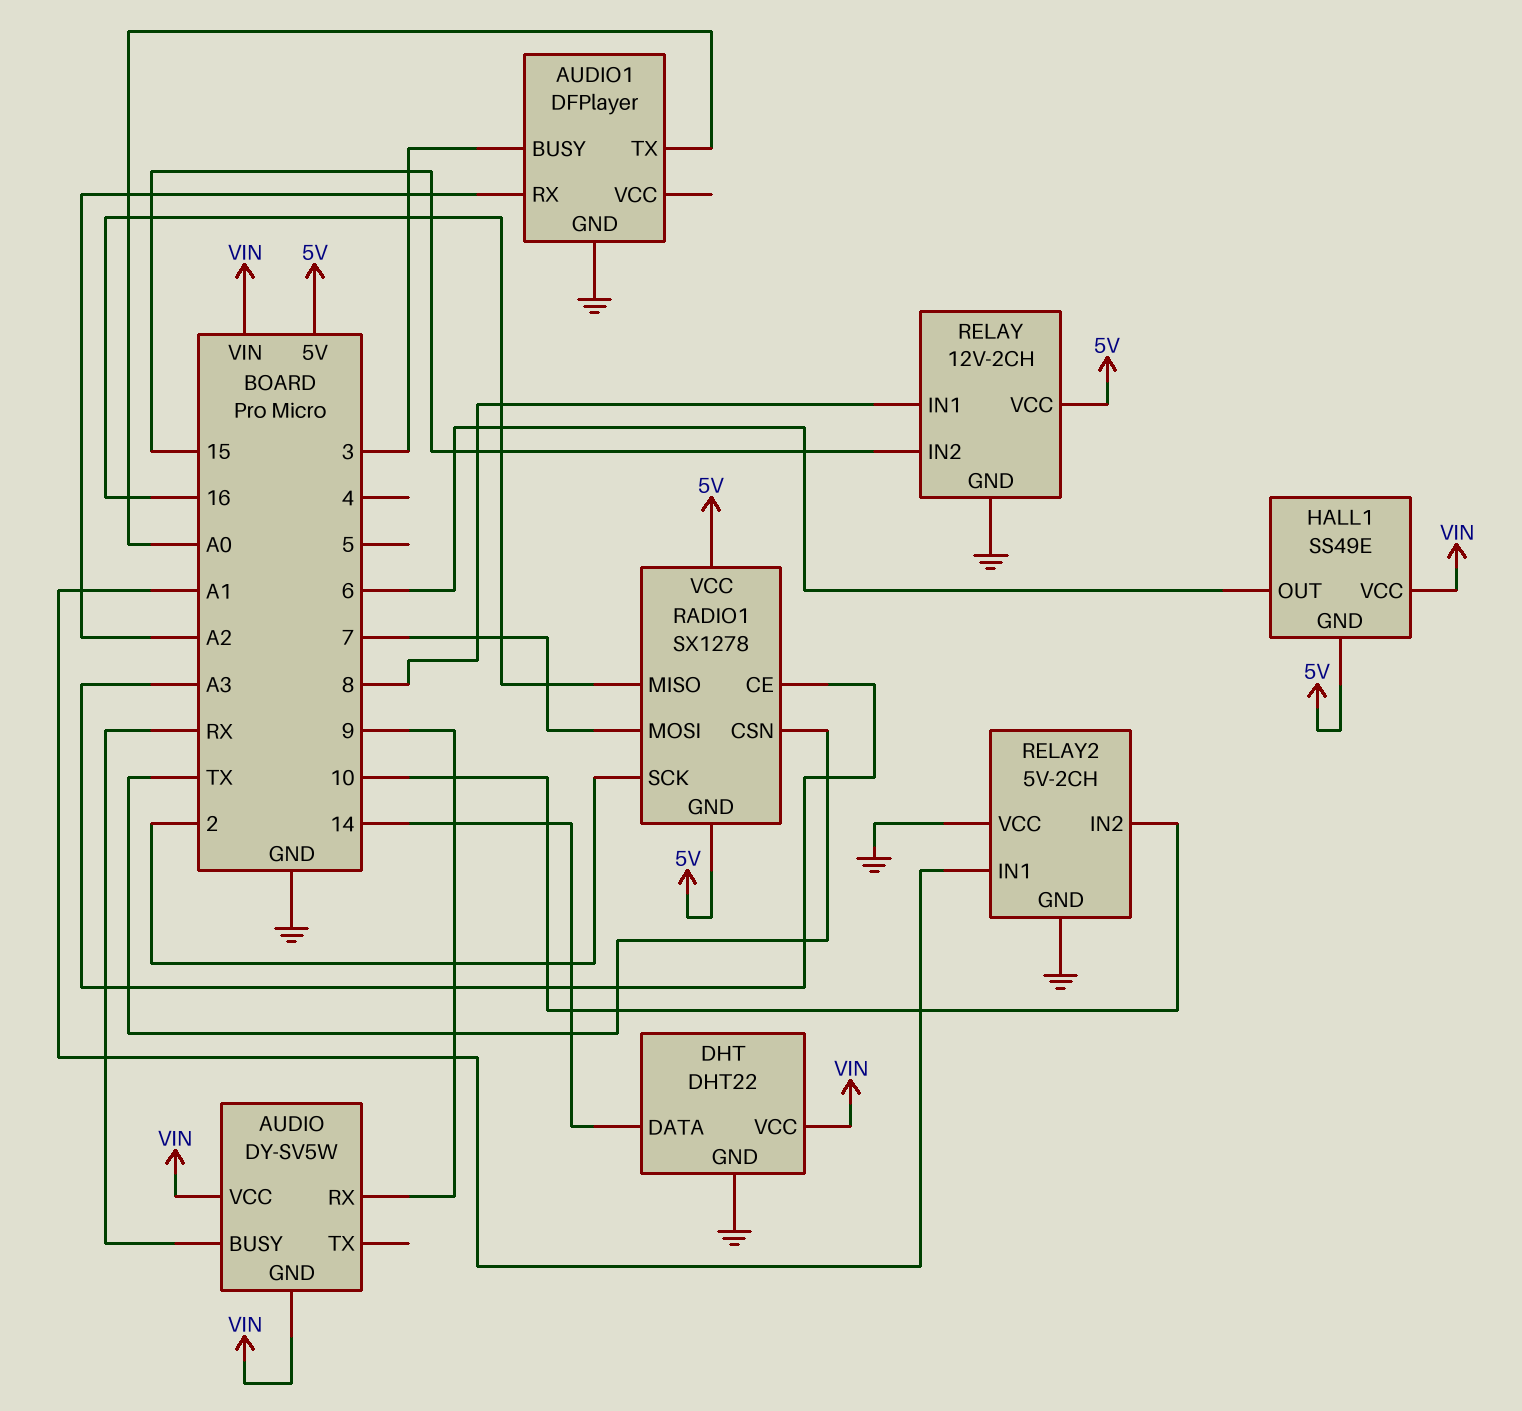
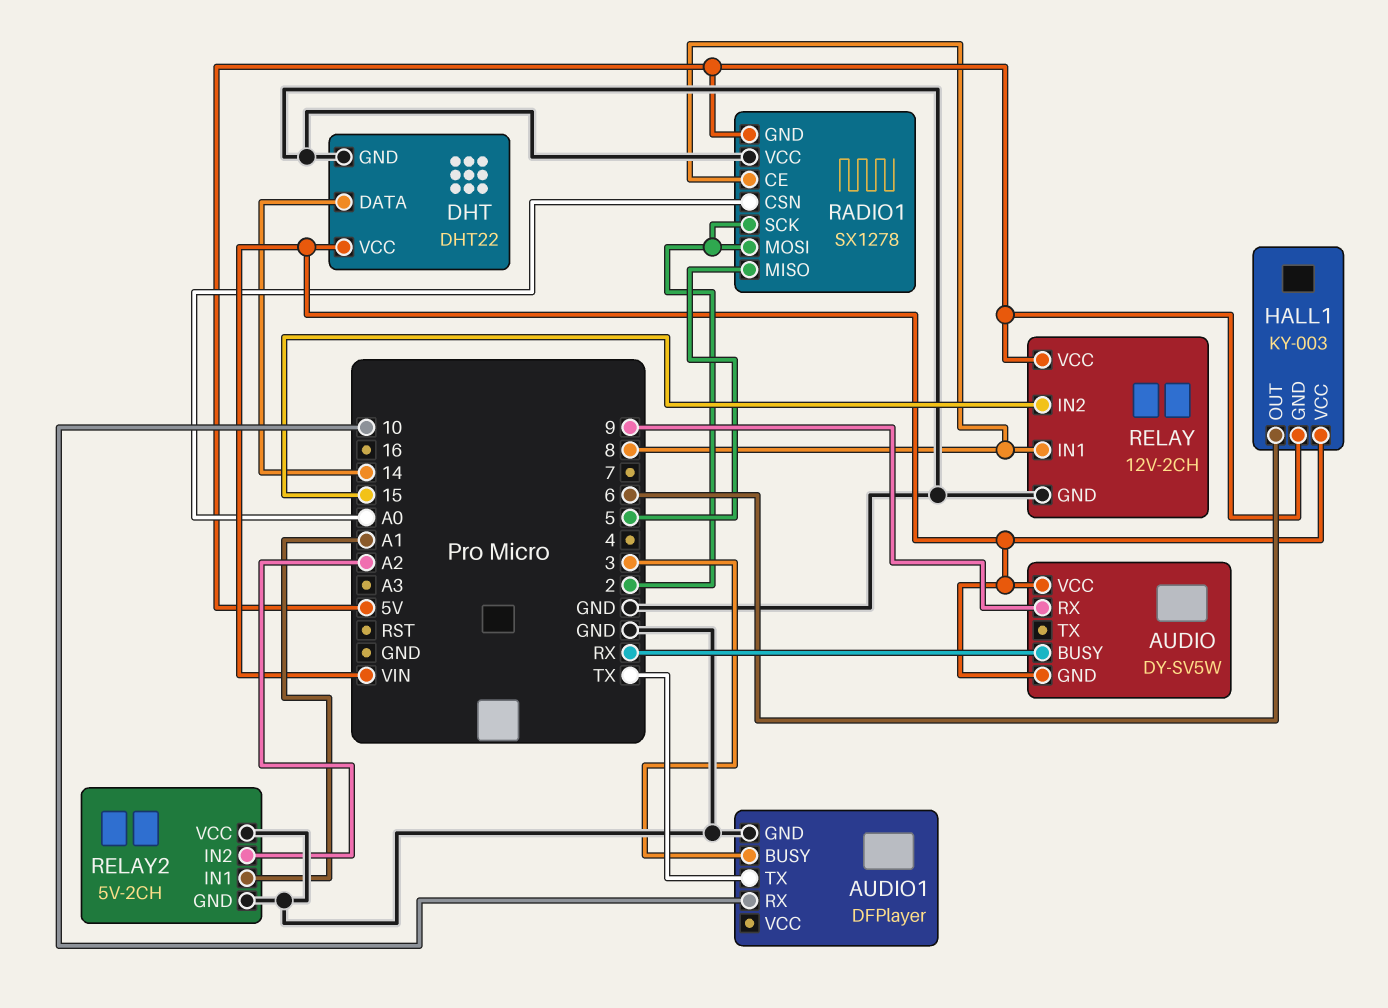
AUDIO1 pin RX: A2 -> 10
AUDIO1 pin TX: A0 -> TX
HALL1: SS49E -> KY-003
RADIO1 pin CE: A3 -> 8
RADIO1 pin CSN: TX -> A0
RADIO1 pin MISO: 16 -> 5
RADIO1 pin MOSI: 7 -> 2
RADIO1 pin VCC: 5V -> GND
RELAY2 pin IN2: 10 -> A2

